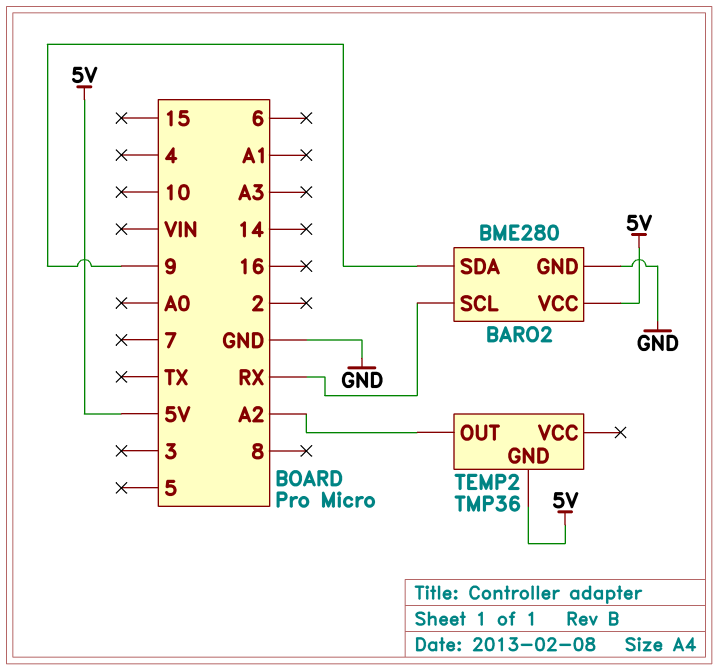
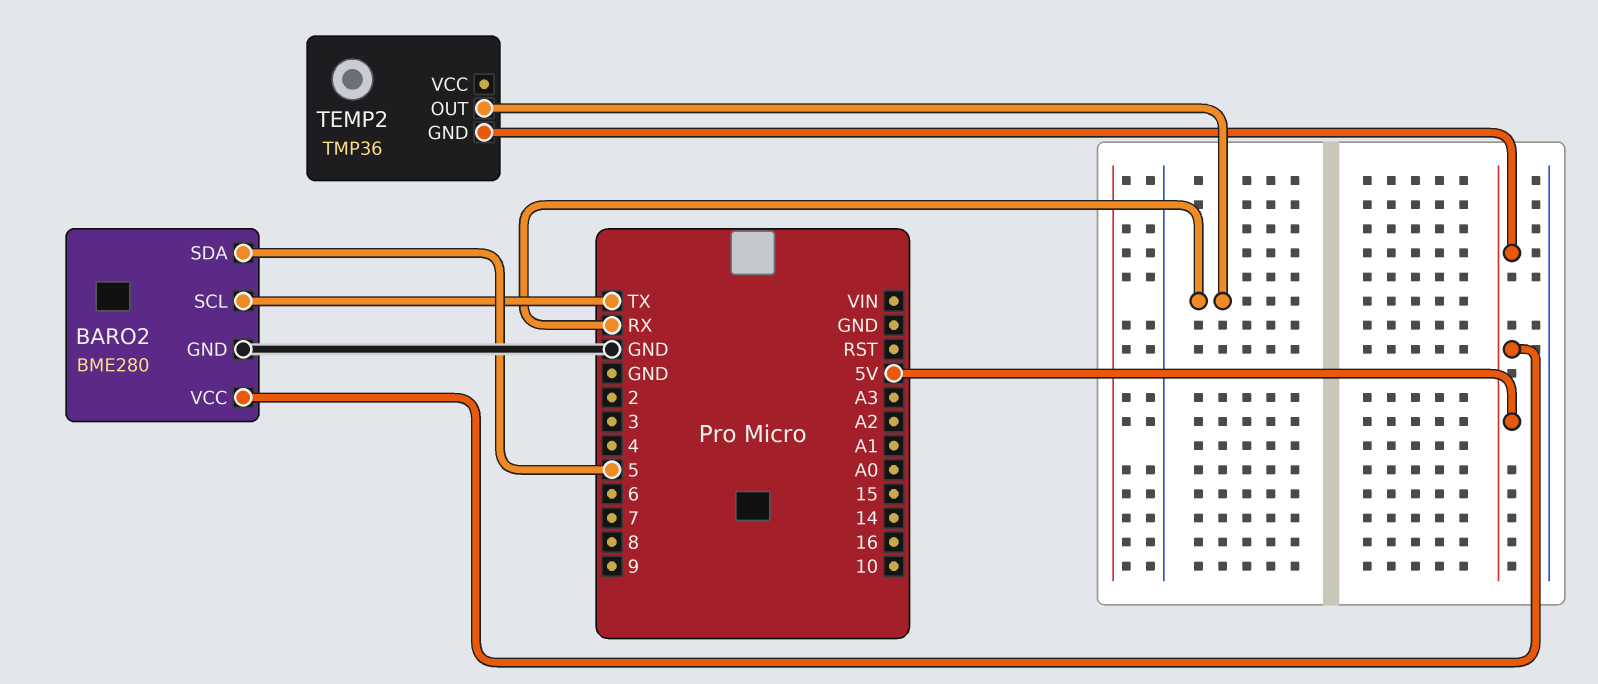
BARO2 pin SCL: RX -> TX
BARO2 pin SDA: 9 -> 5
TEMP2 pin OUT: A2 -> RX

